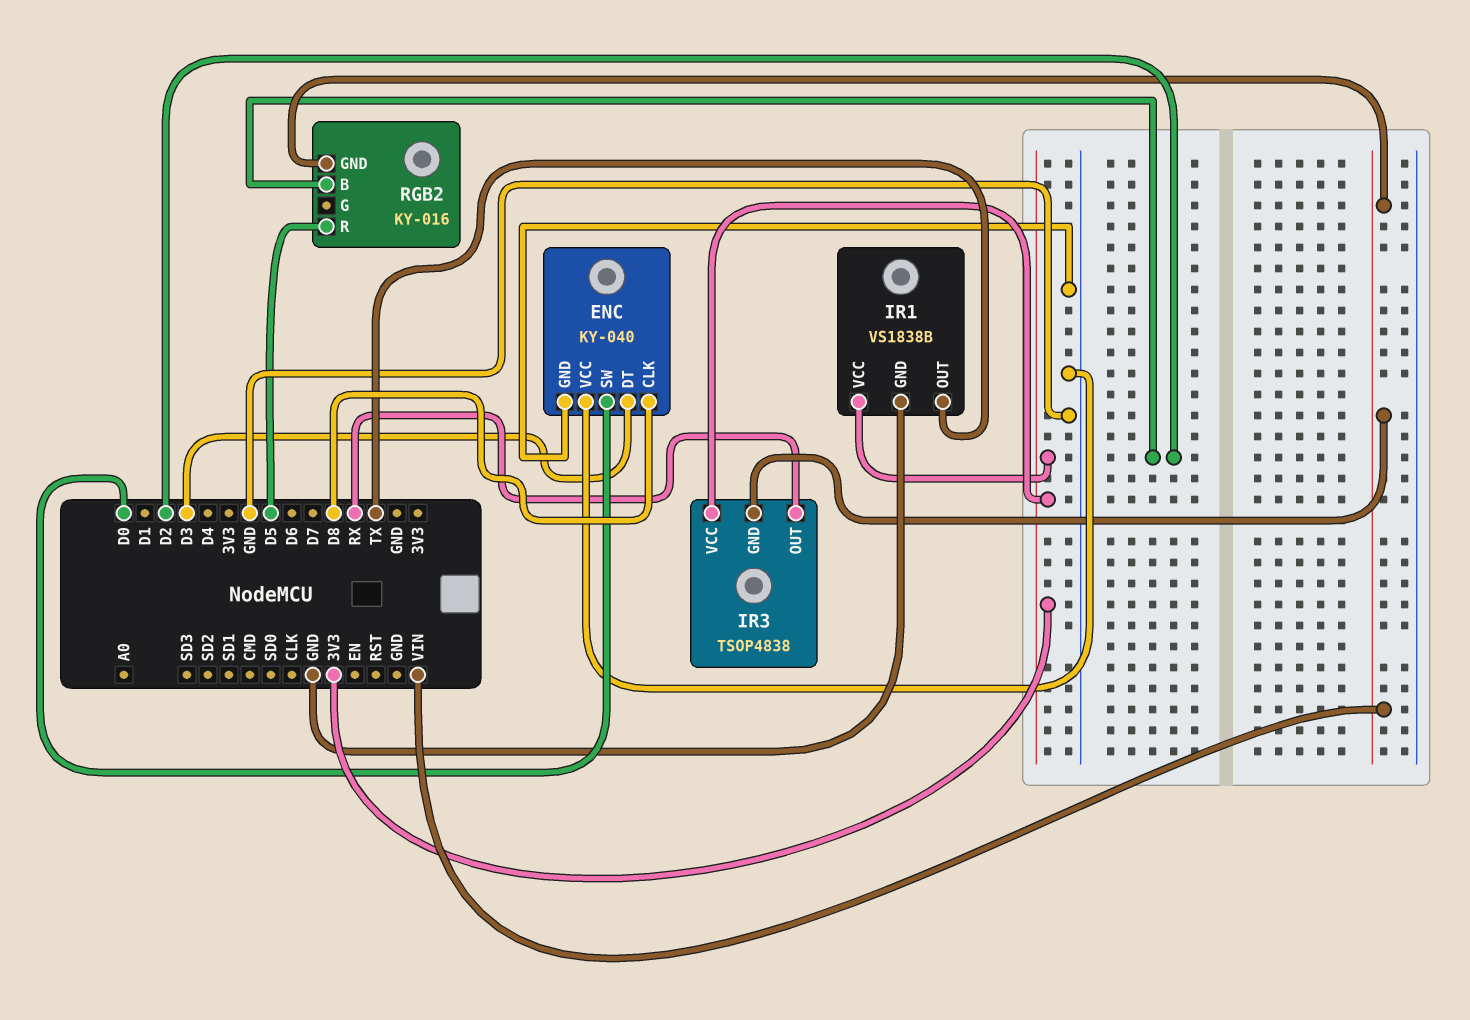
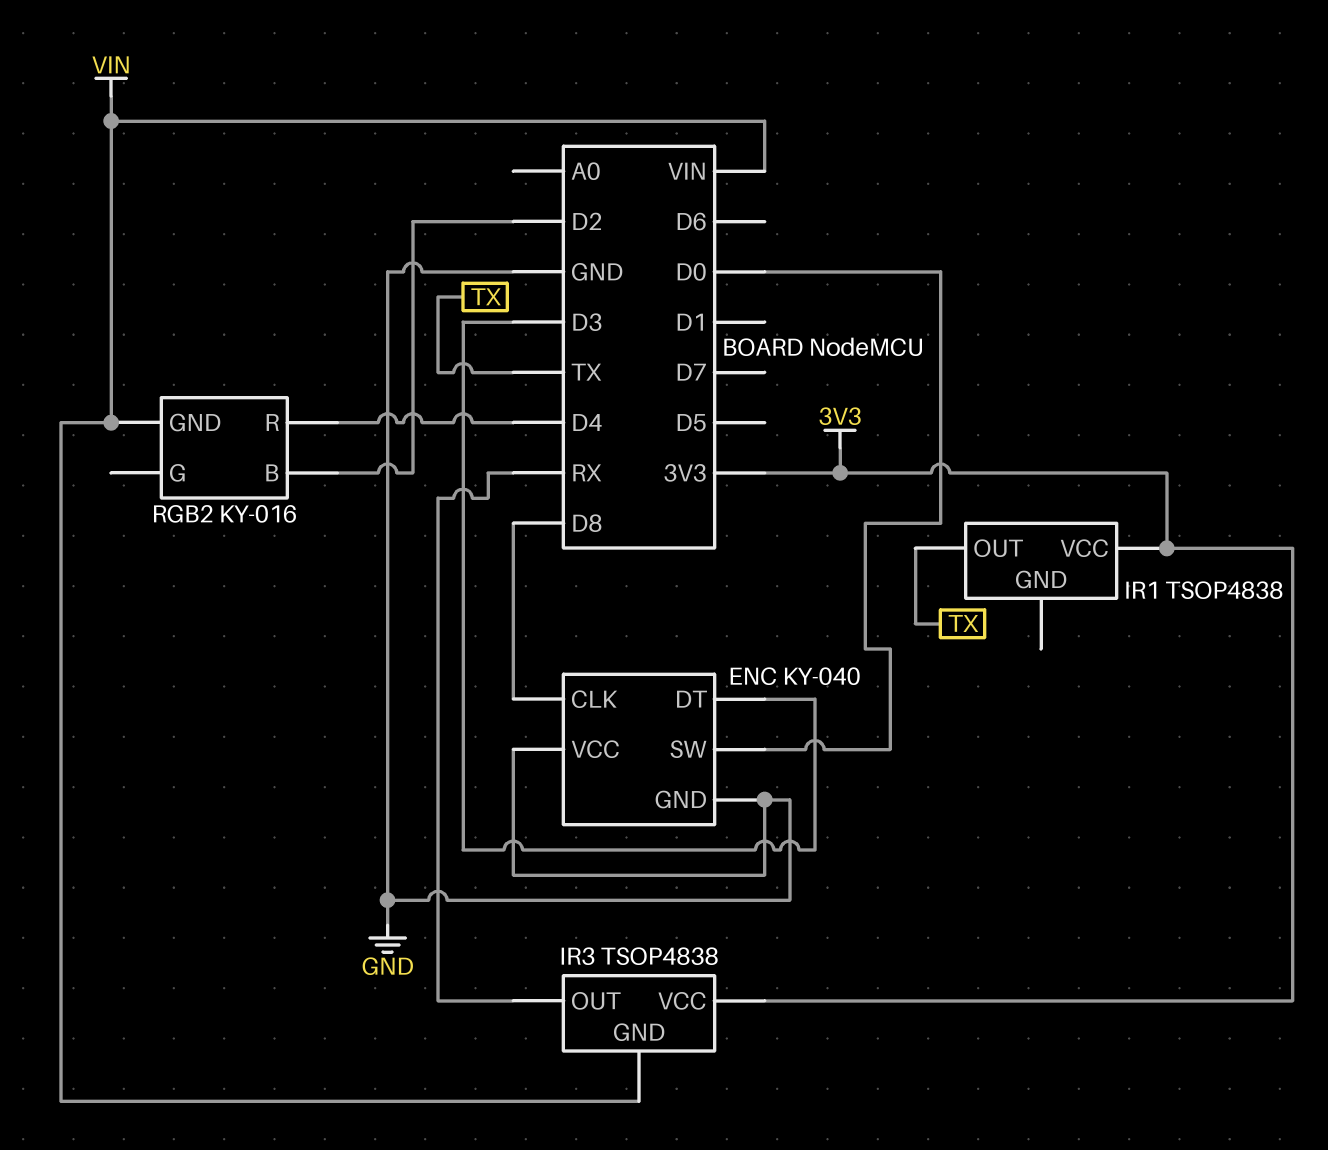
IR1: VS1838B -> TSOP4838
IR1 pin GND: GND -> none
RGB2 pin R: D5 -> D4

